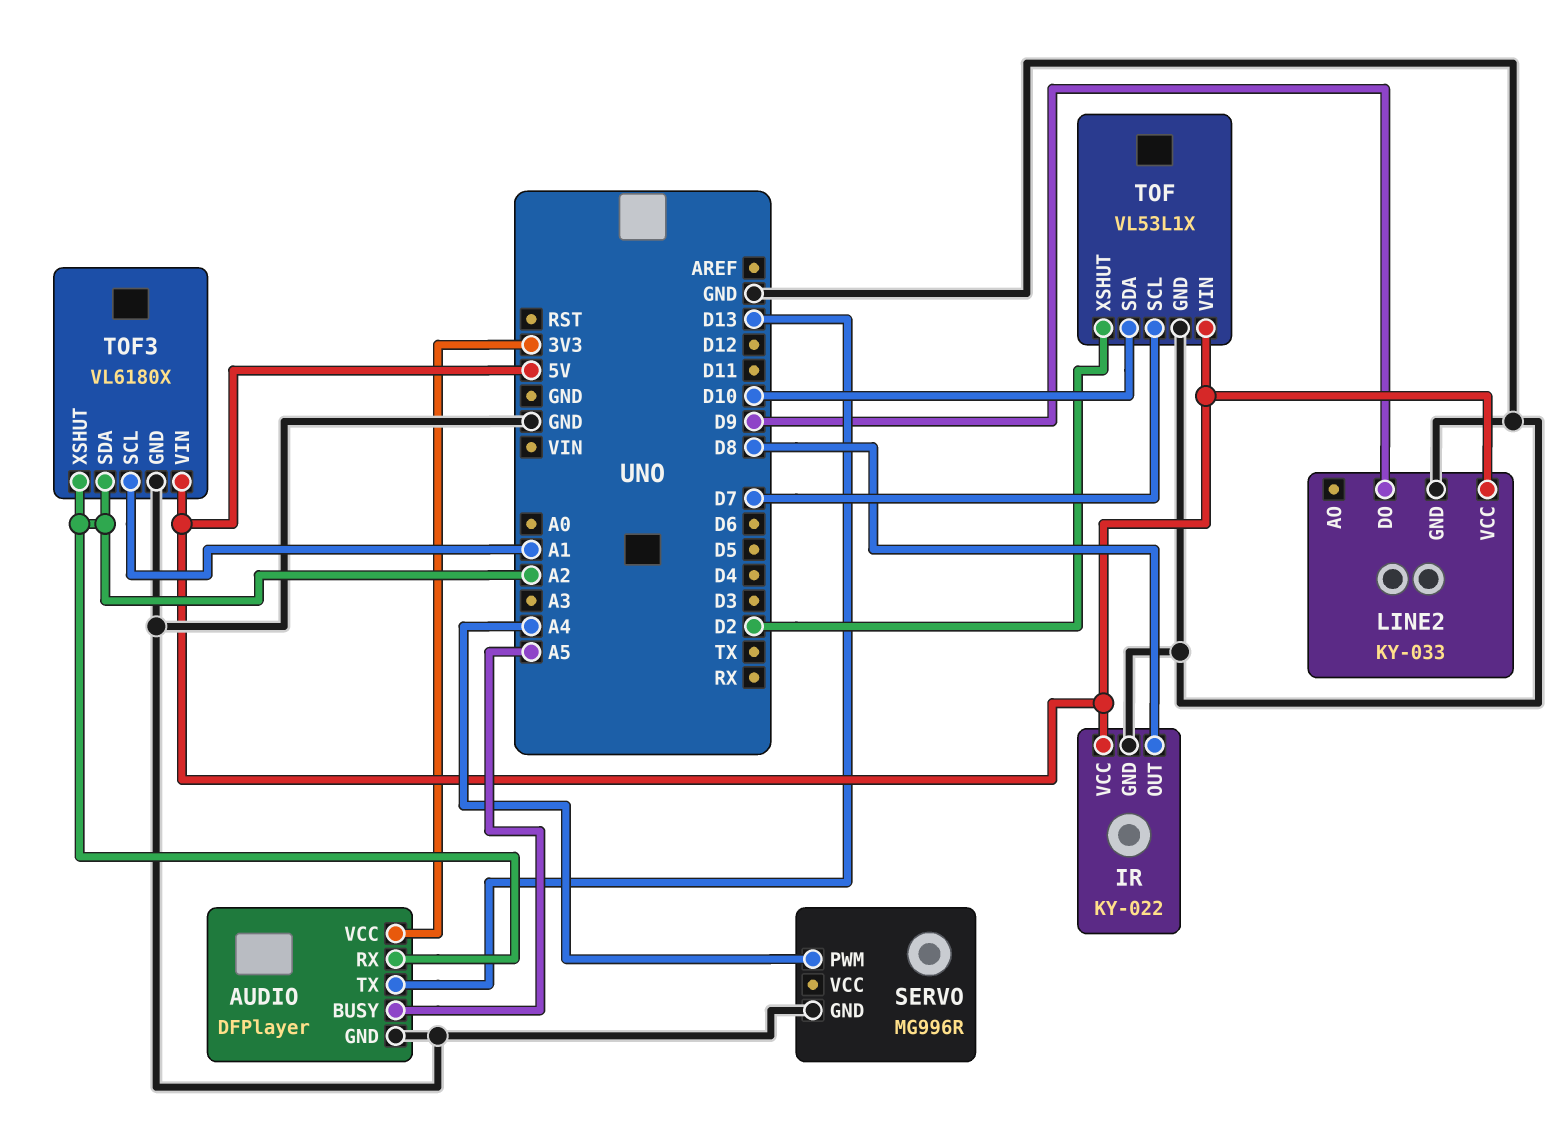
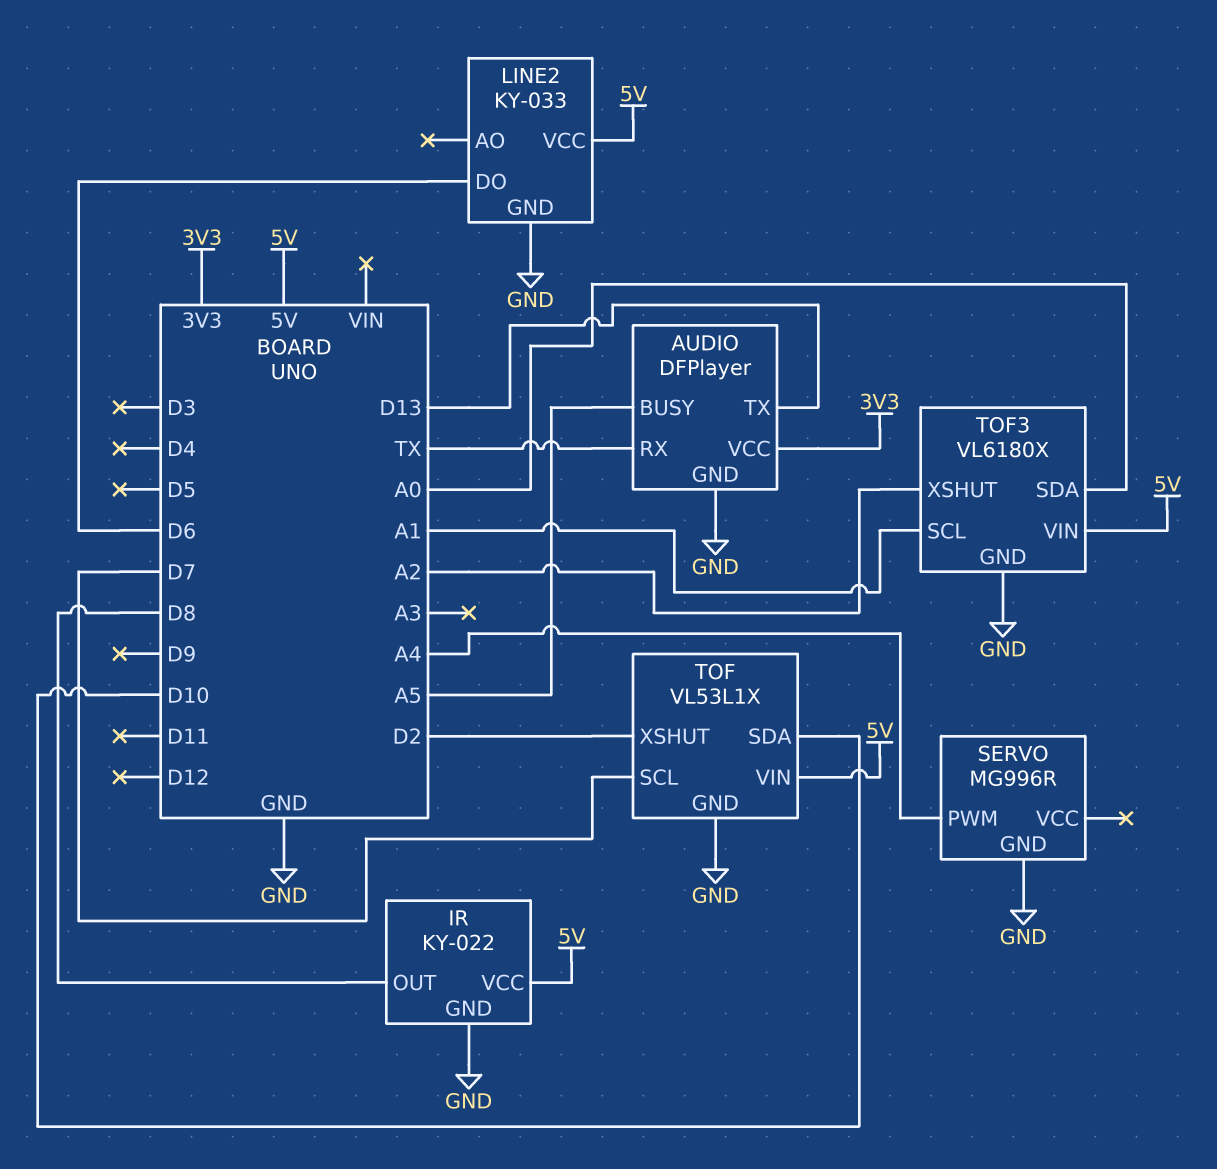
AUDIO pin RX: A2 -> TX
LINE2 pin DO: D9 -> D6
TOF3 pin SDA: A2 -> A0

